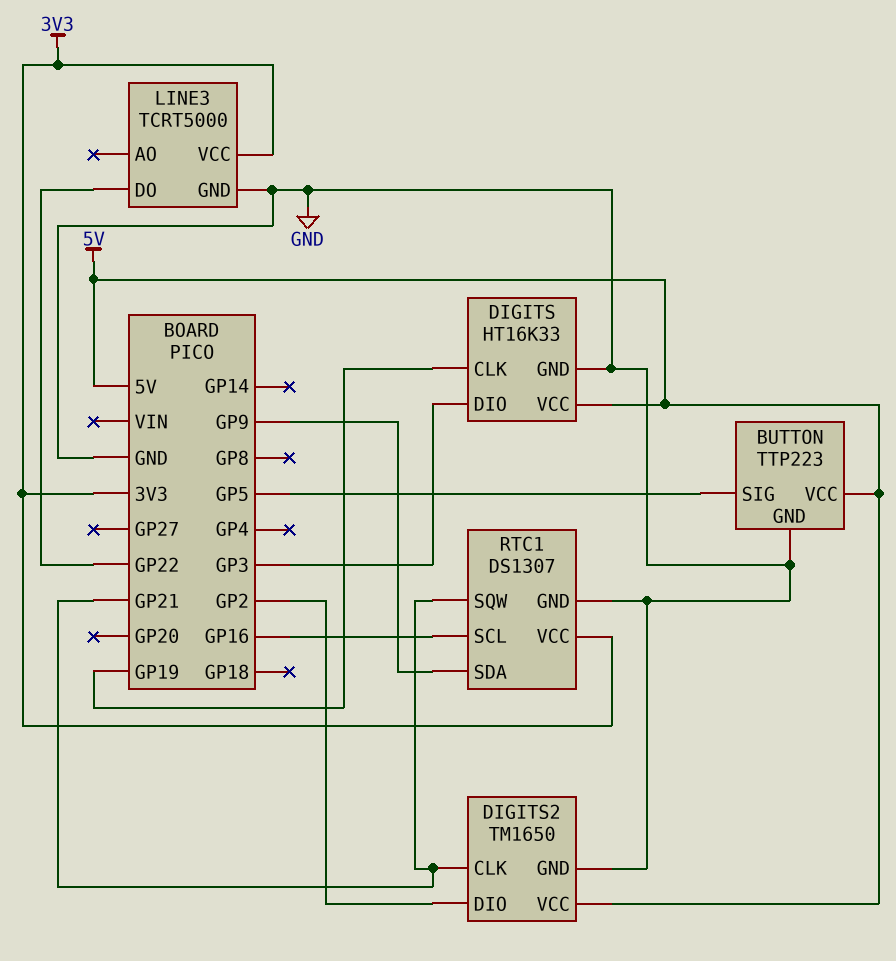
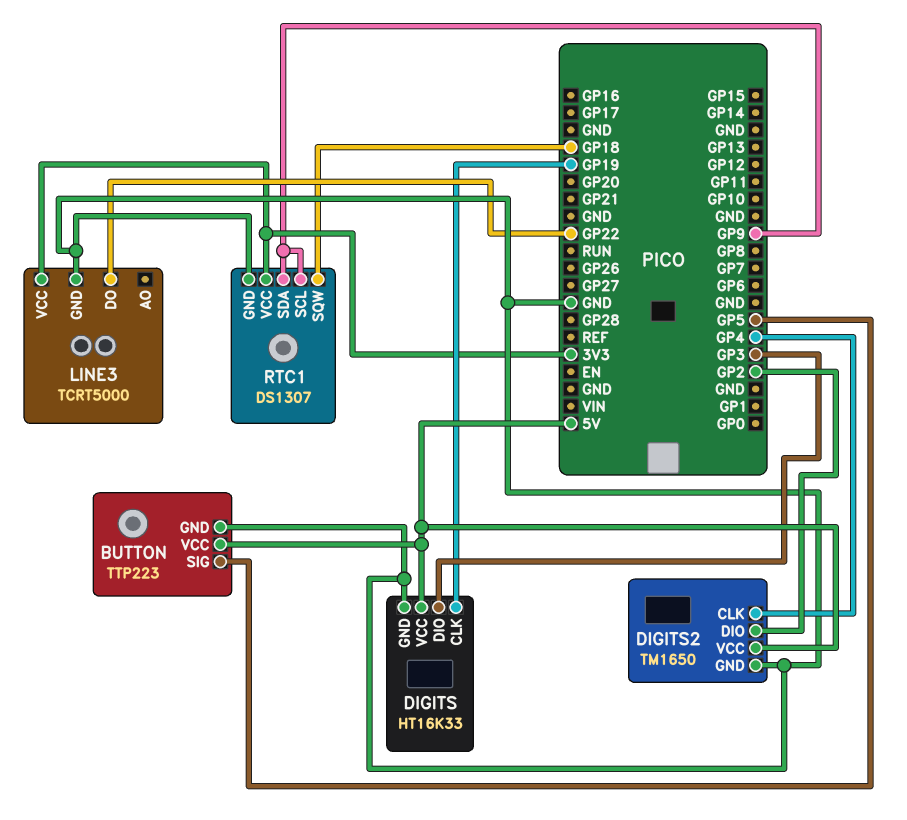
DIGITS2 pin CLK: GP21 -> GP4
RTC1 pin SCL: GP16 -> GP9
RTC1 pin SQW: GP21 -> GP18

